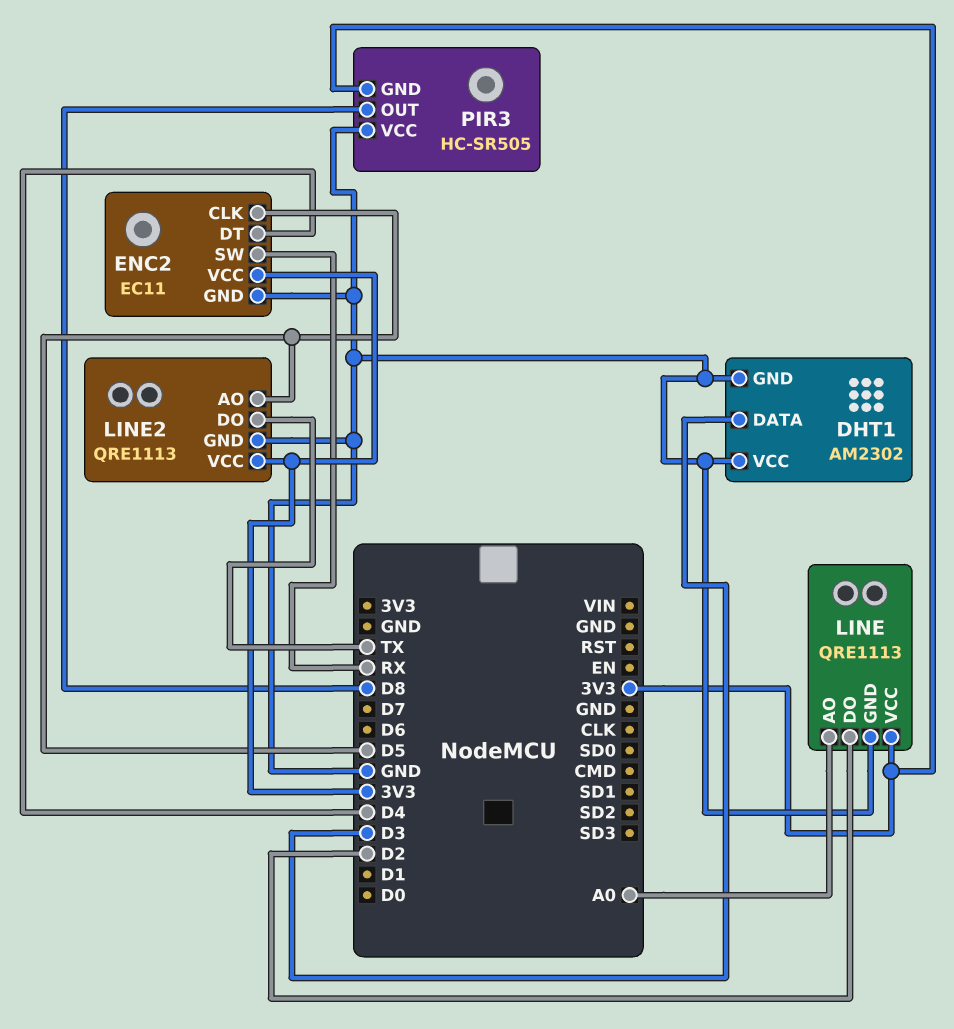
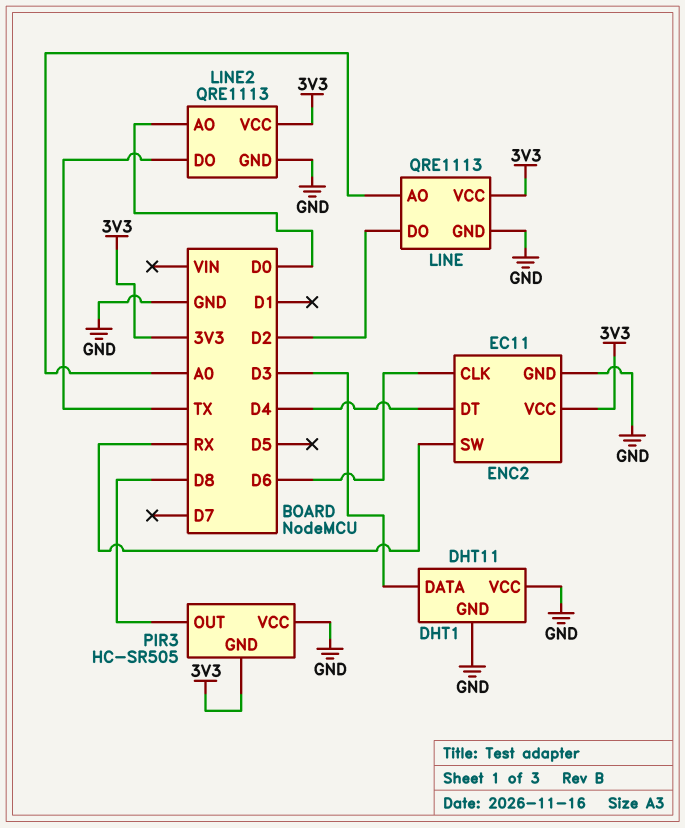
DHT1: AM2302 -> DHT11
ENC2 pin CLK: D5 -> D6
LINE2 pin AO: D5 -> D0

